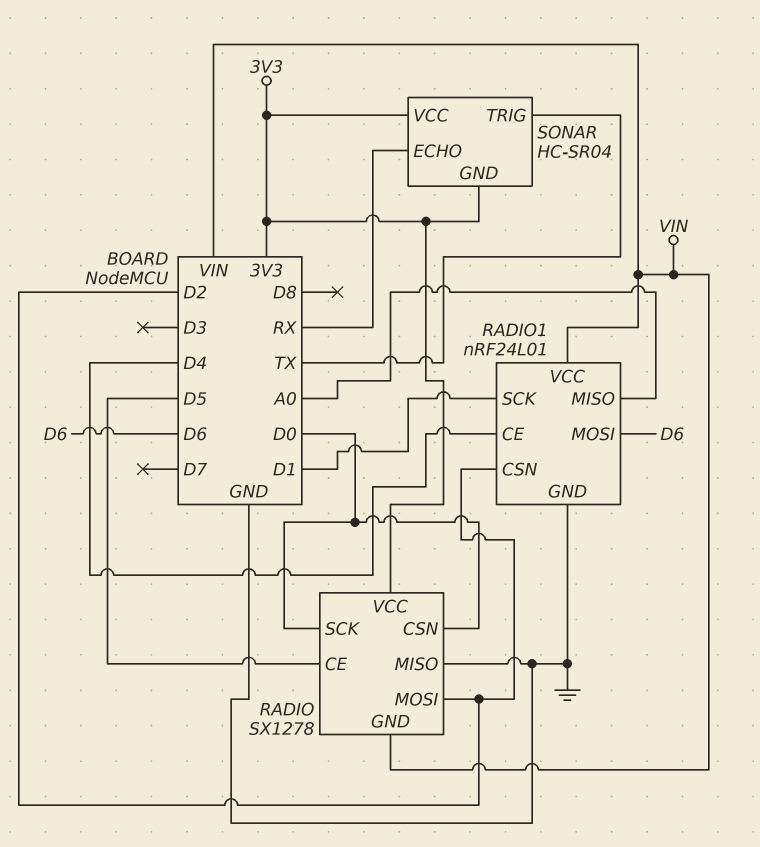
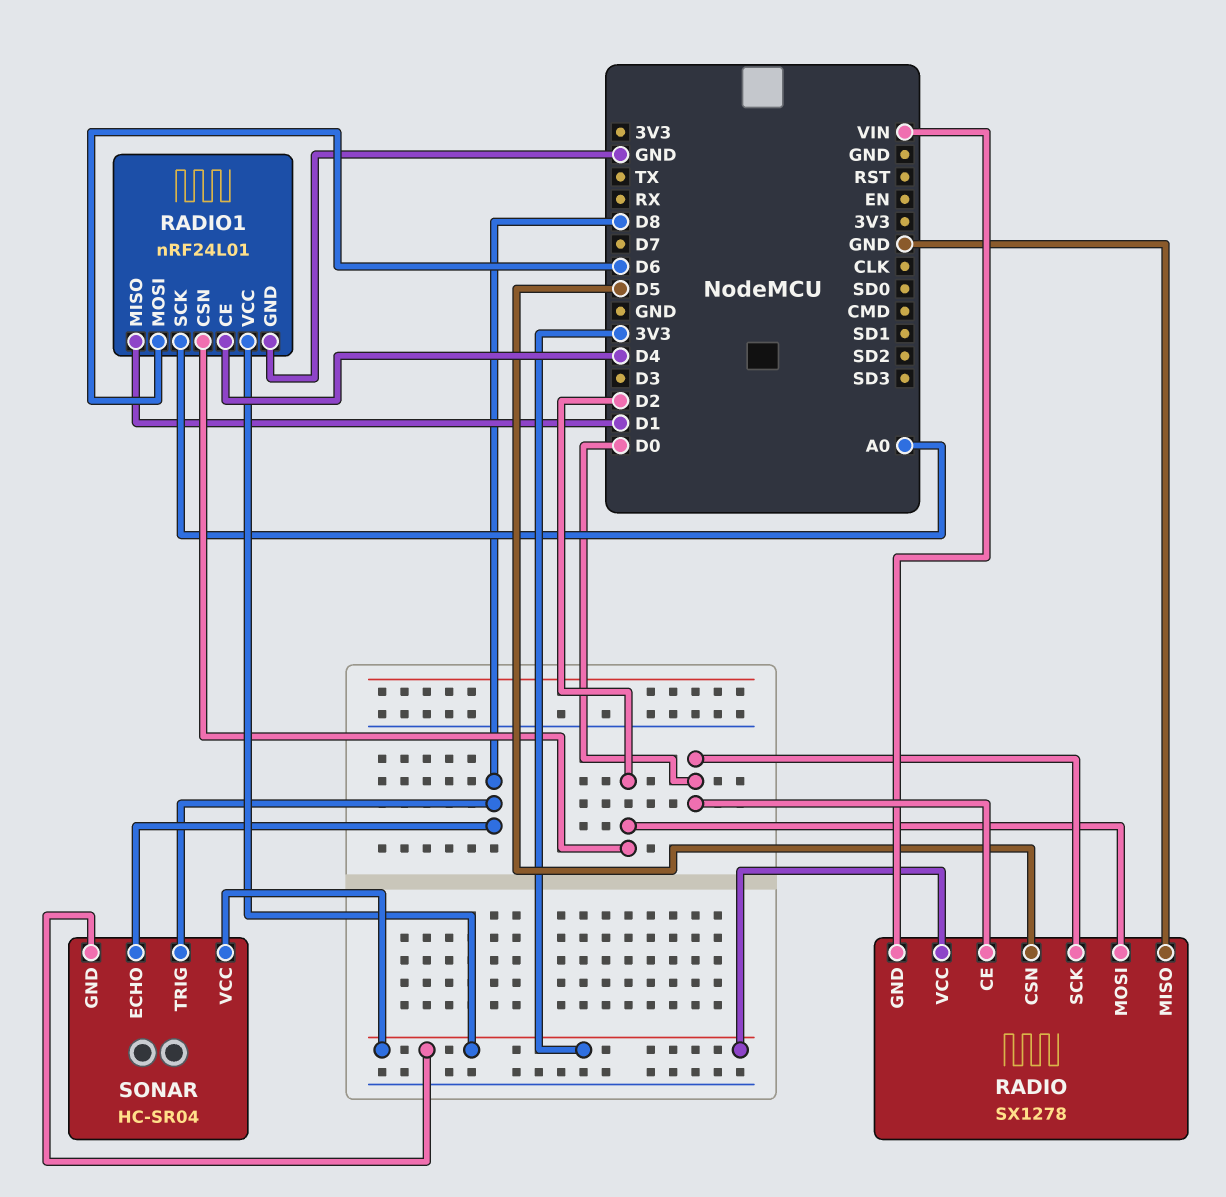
RADIO pin CE: D5 -> D0
RADIO pin CSN: D0 -> D5
RADIO1 pin MISO: A0 -> D1
RADIO1 pin SCK: D1 -> A0
RADIO1 pin VCC: VIN -> 3V3
SONAR pin ECHO: RX -> D8
SONAR pin TRIG: TX -> D8

